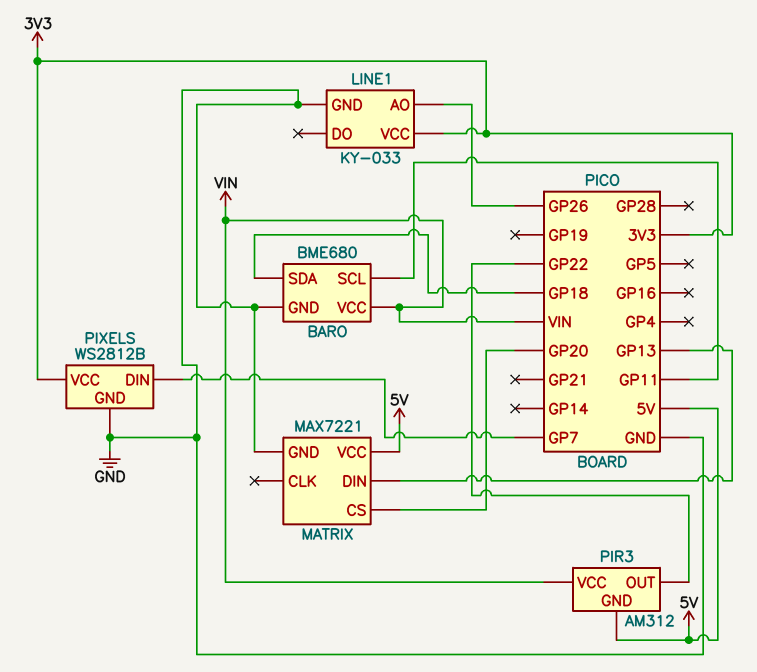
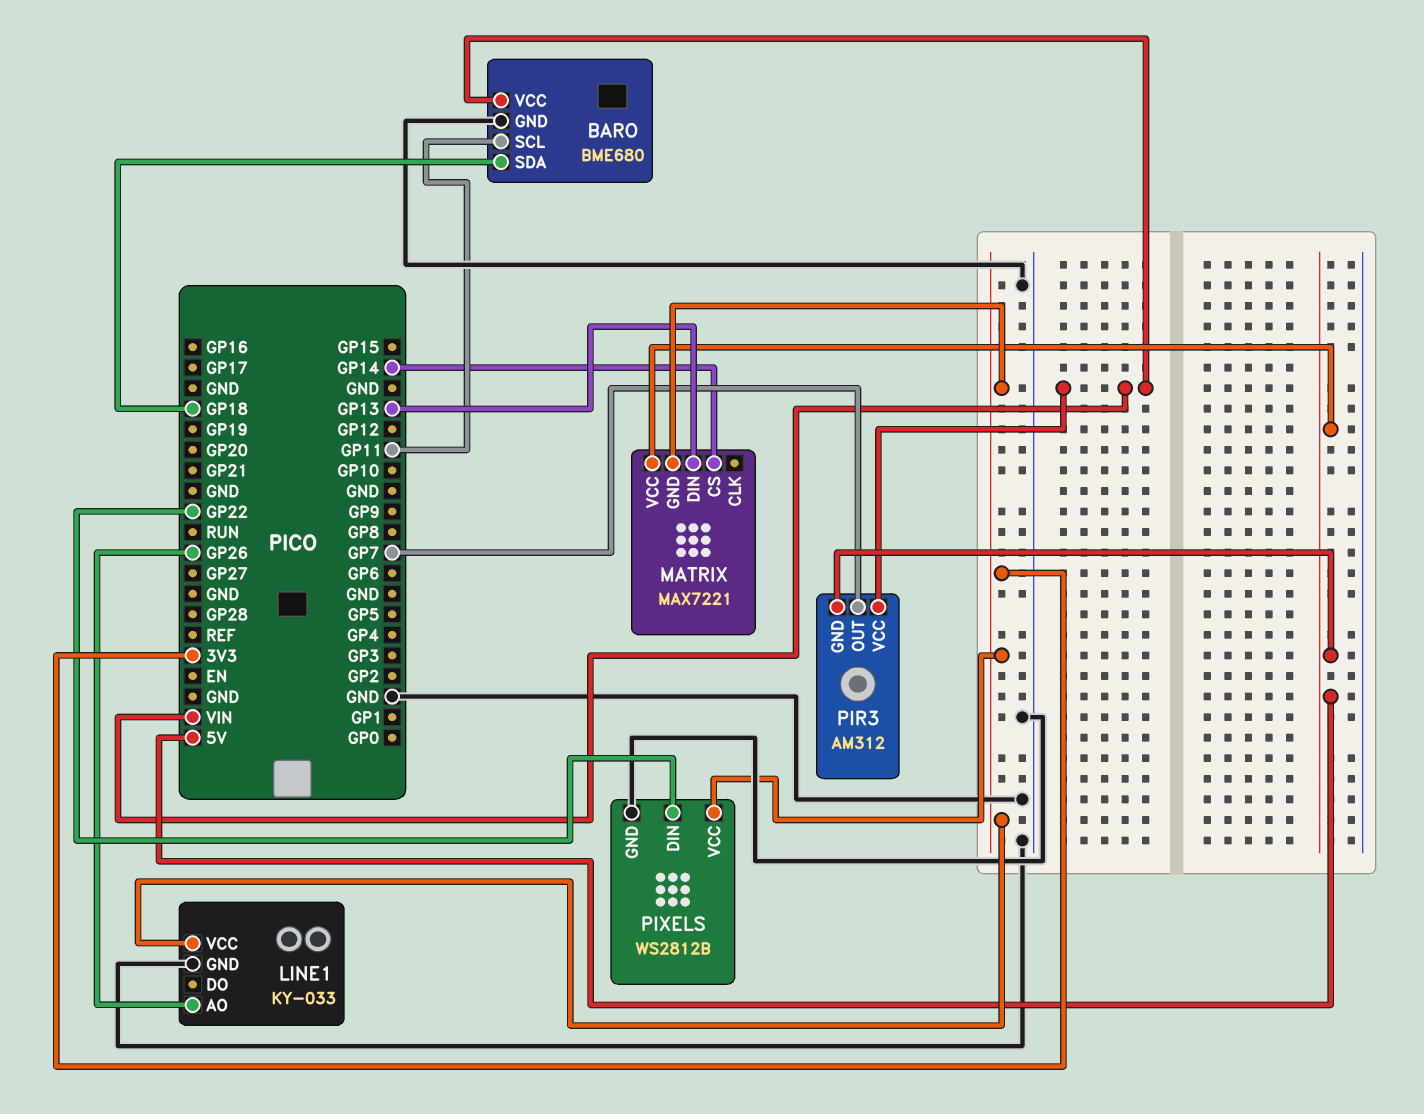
MATRIX pin CS: GP20 -> GP14
MATRIX pin GND: GND -> 3V3
PIR3 pin OUT: GP22 -> GP7
PIXELS pin DIN: GP7 -> GP22

